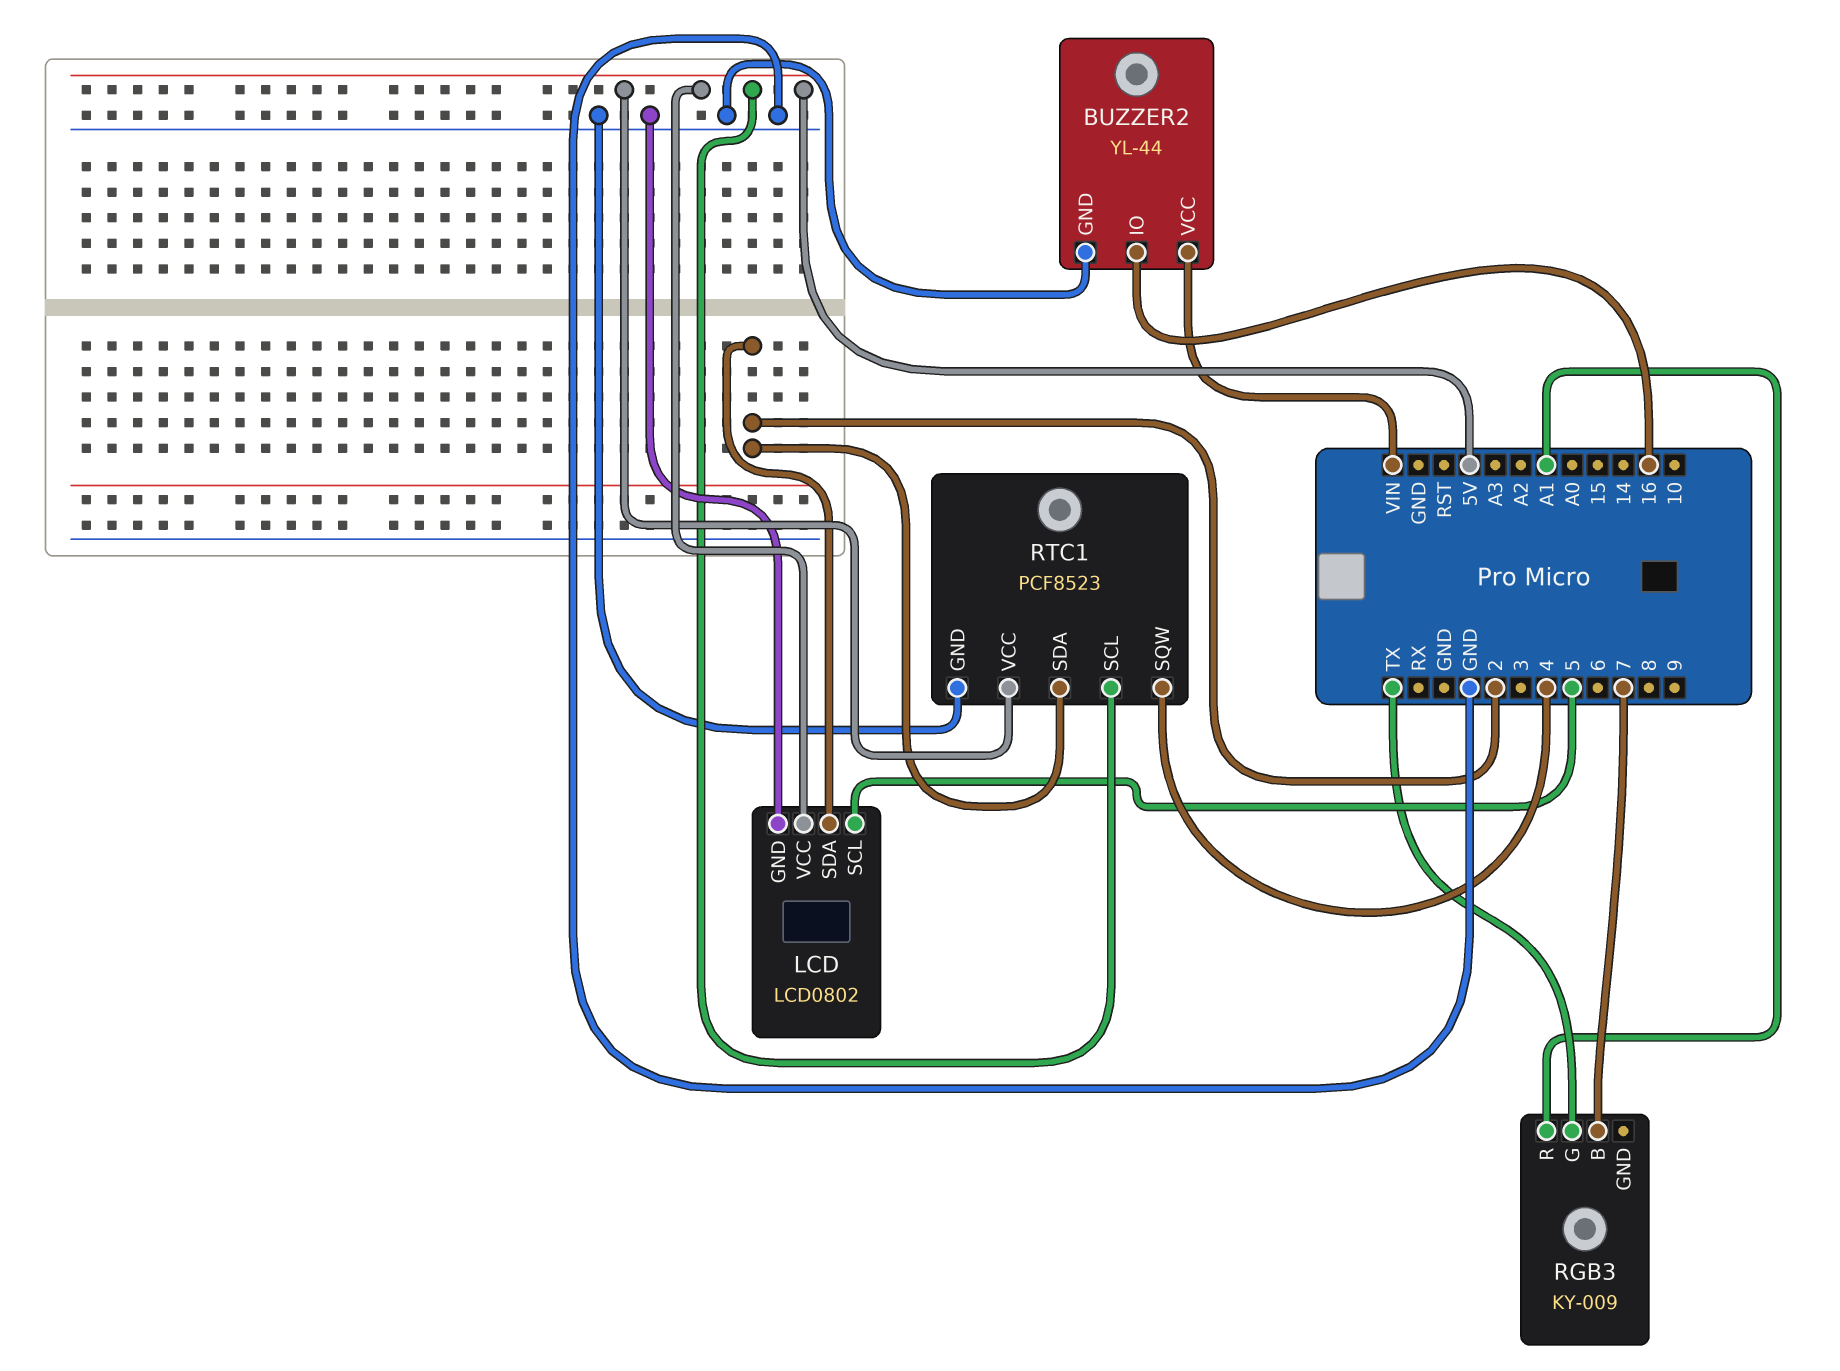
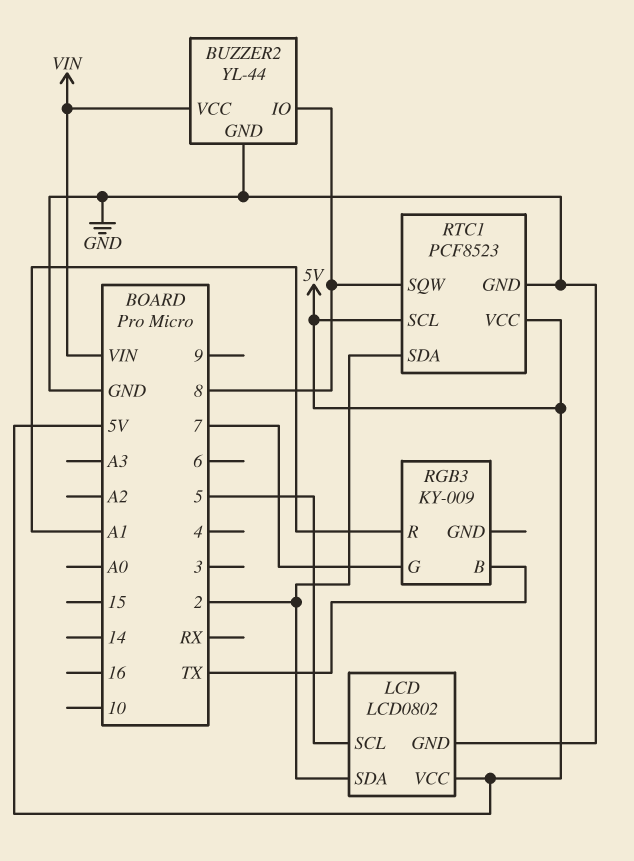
BUZZER2 pin IO: 16 -> 8
RGB3 pin B: 7 -> TX
RGB3 pin G: TX -> 7
RTC1 pin SQW: 4 -> 8

